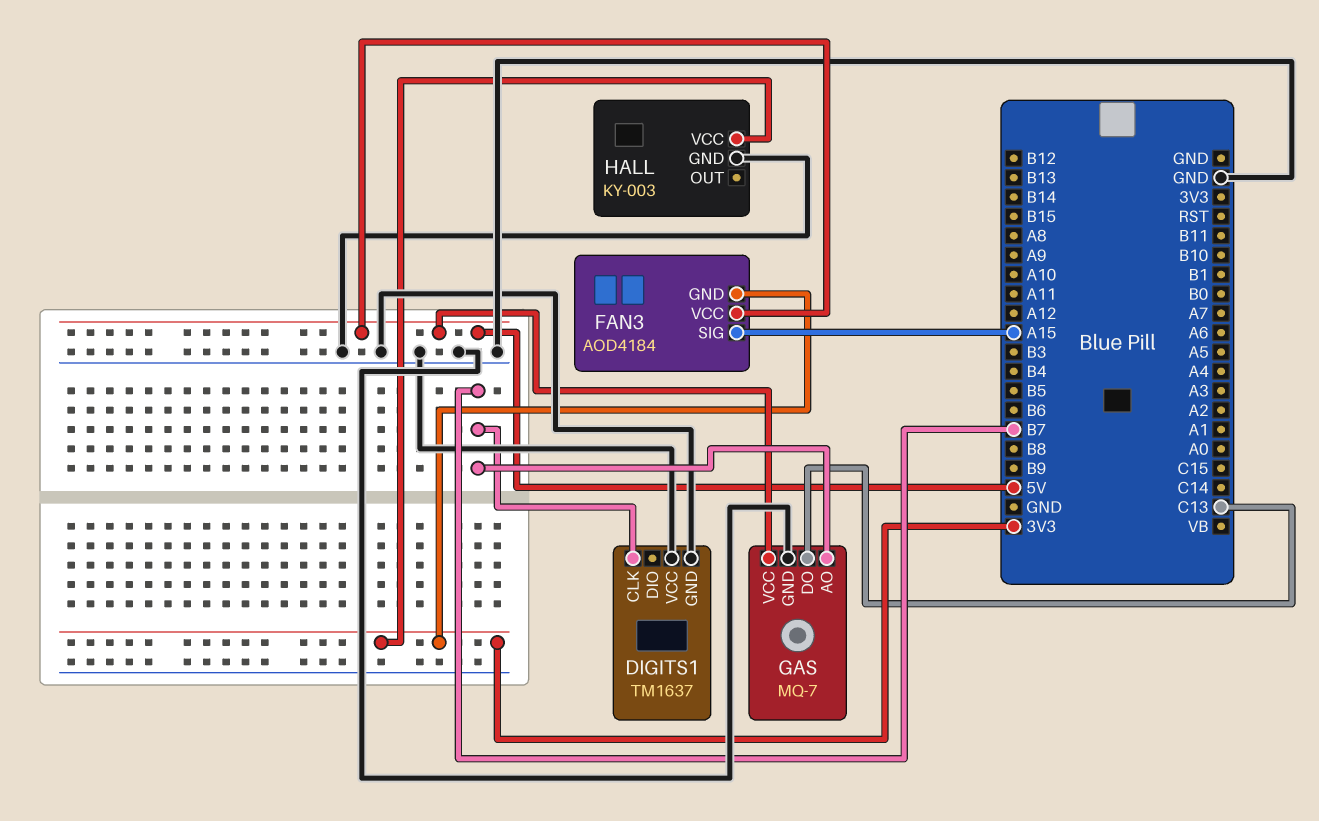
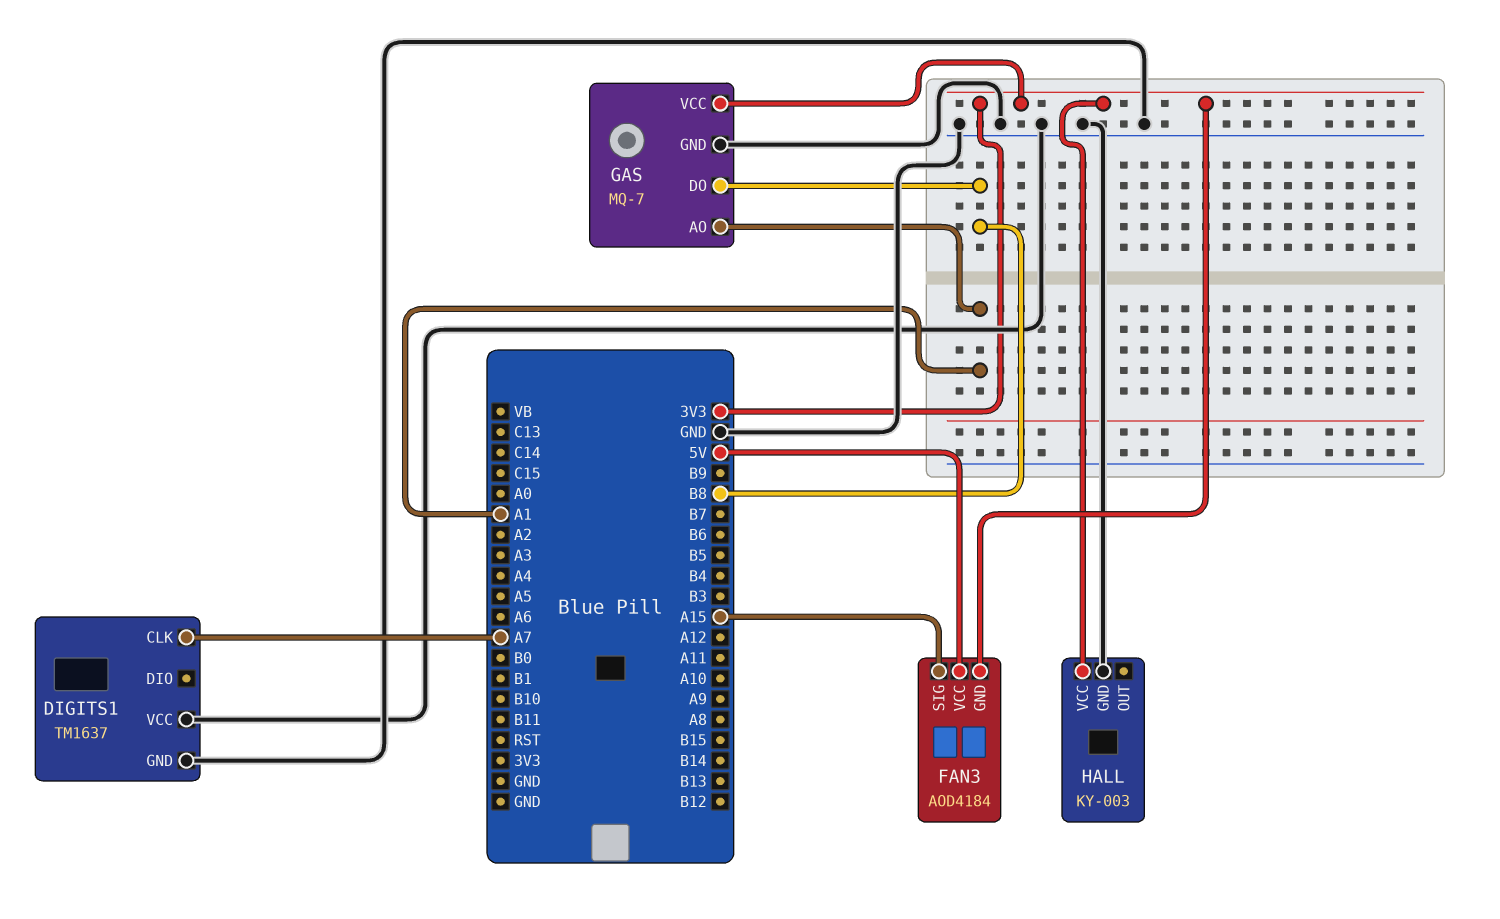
DIGITS1 pin CLK: B7 -> A7
GAS pin AO: B7 -> A1
GAS pin DO: C13 -> B8
GAS pin VCC: 5V -> 3V3

